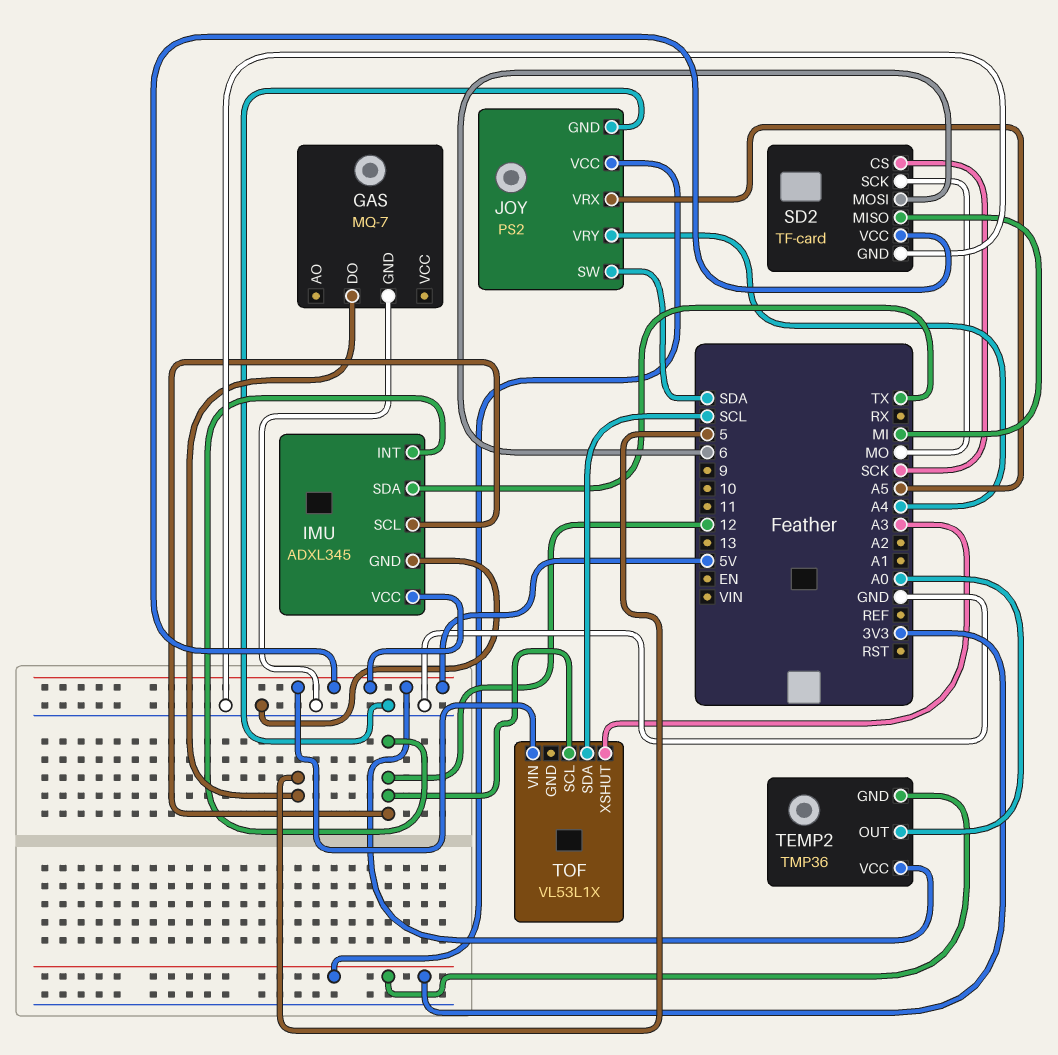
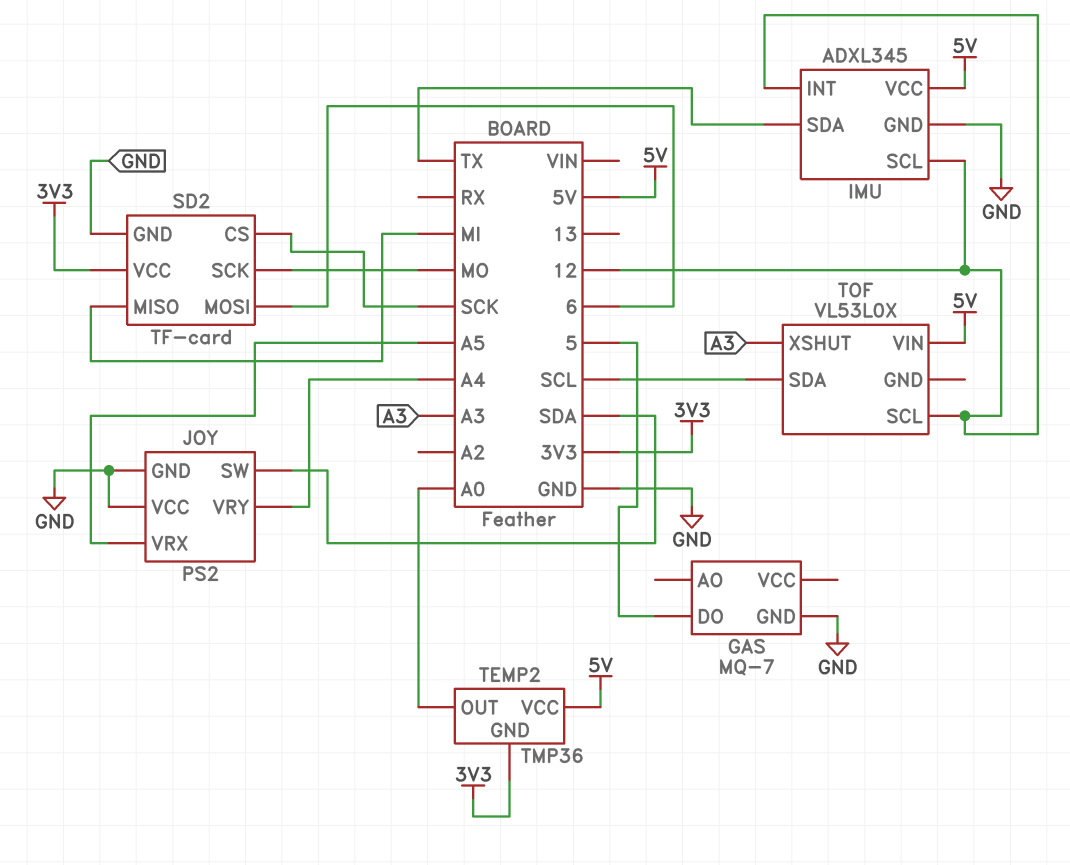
JOY pin VCC: 3V3 -> GND
SD2 pin VCC: 5V -> 3V3
TOF: VL53L1X -> VL53L0X

